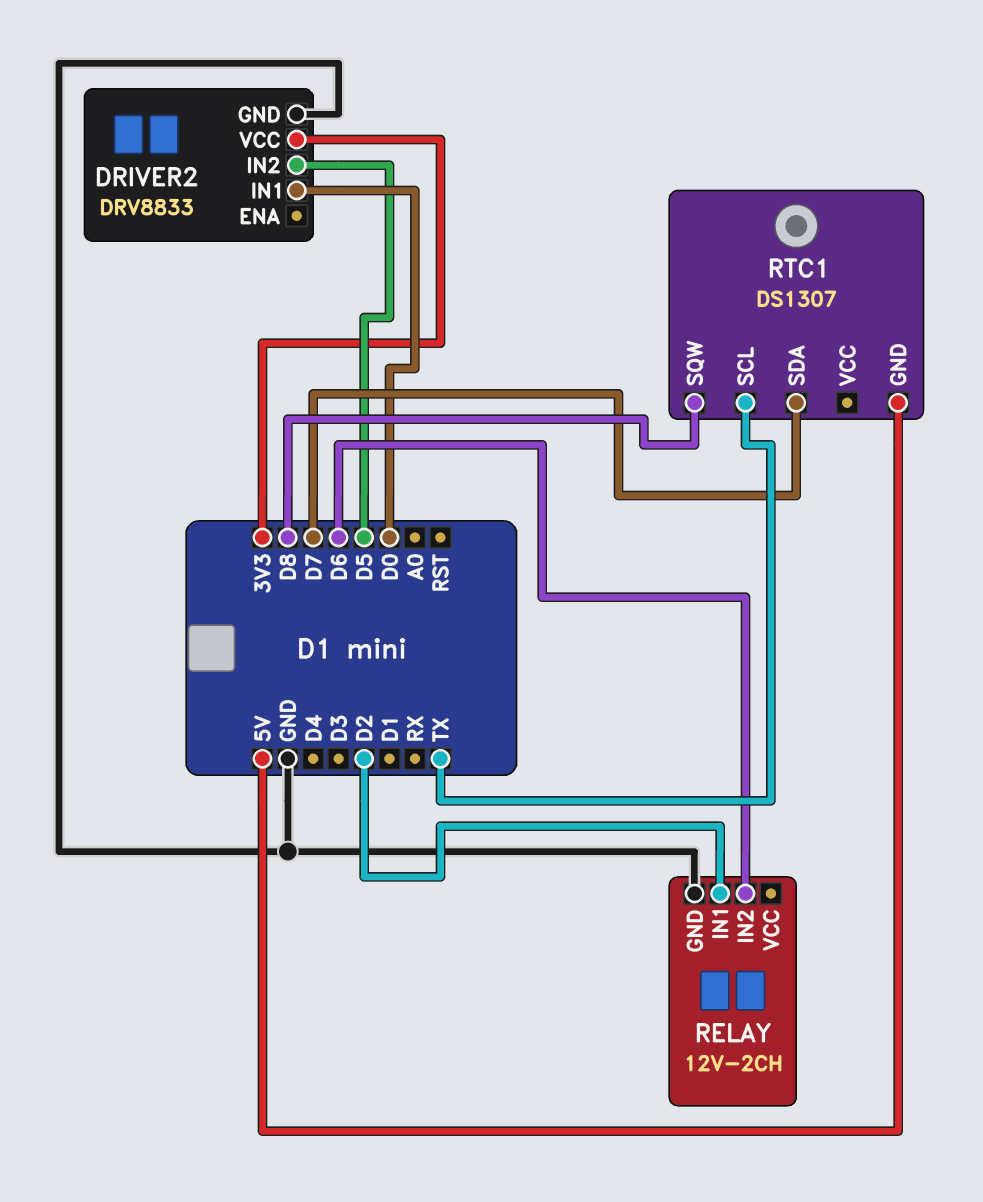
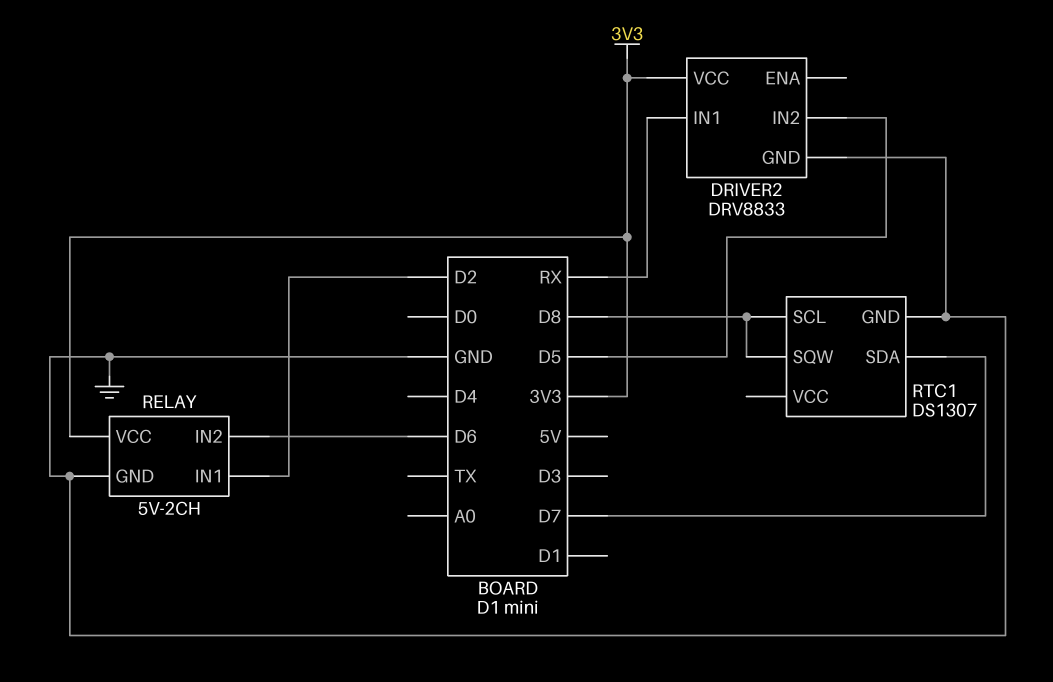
DRIVER2 pin IN1: D0 -> RX
RELAY: 12V-2CH -> 5V-2CH
RELAY pin VCC: none -> 3V3
RTC1 pin GND: 5V -> GND
RTC1 pin SCL: TX -> D8

